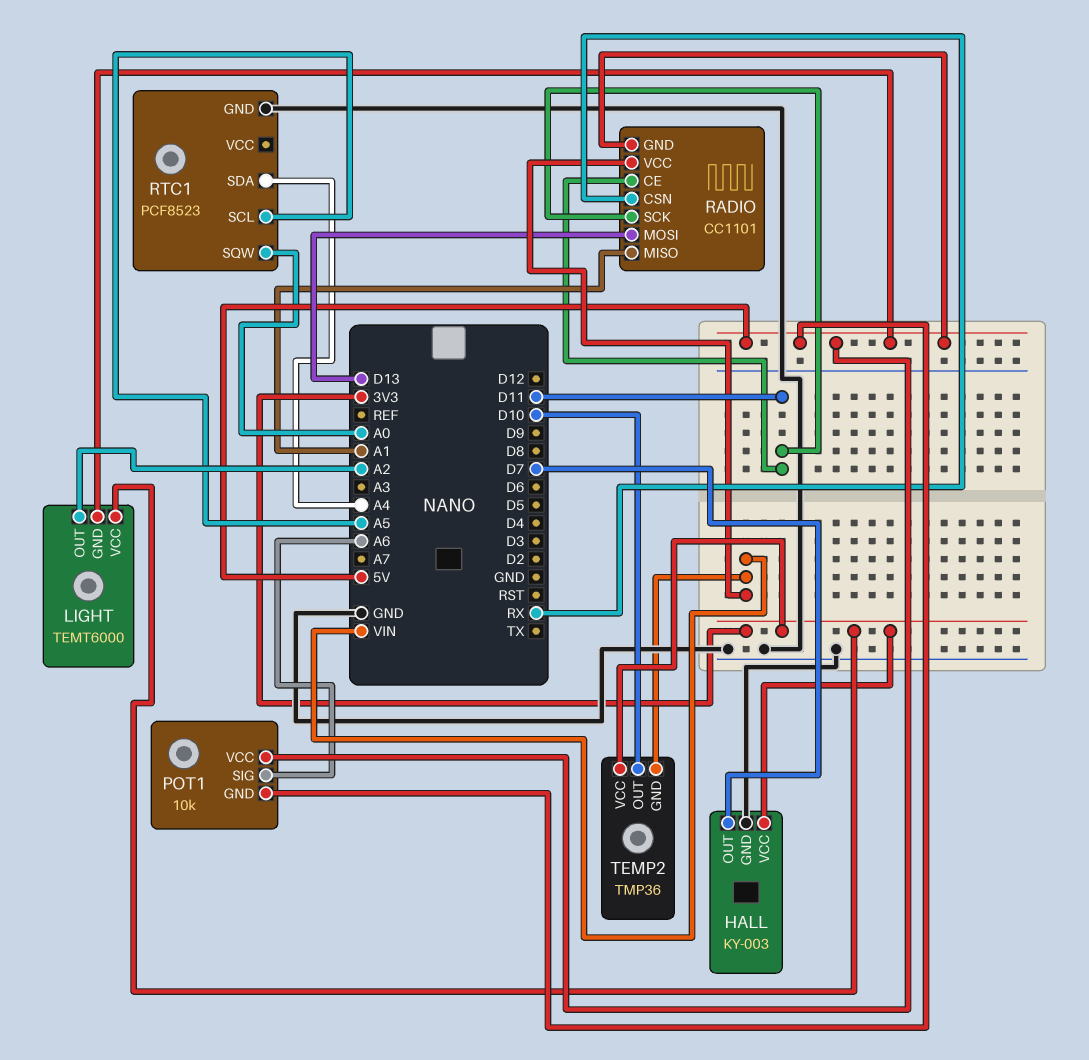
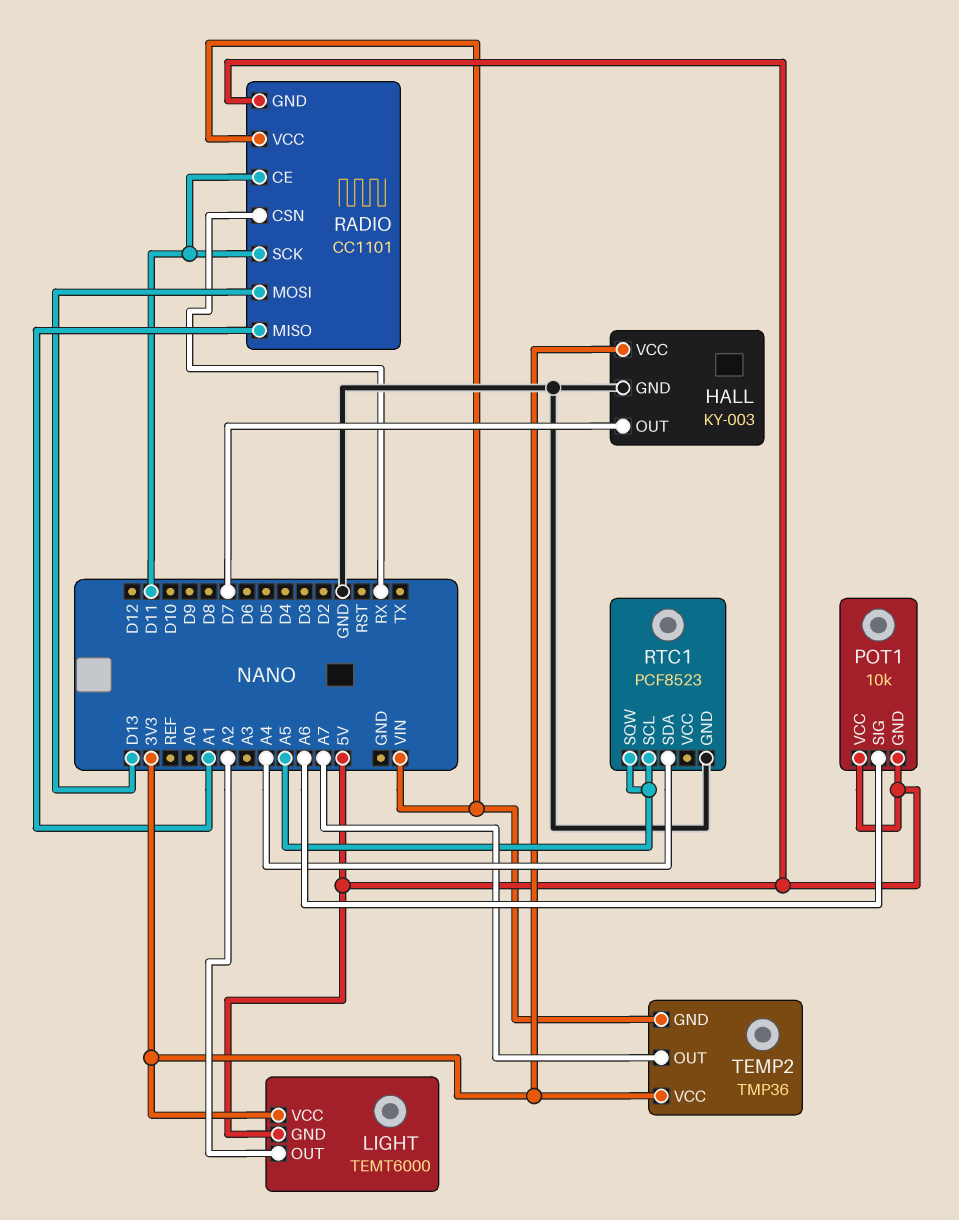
RTC1 pin SQW: A0 -> A5
TEMP2 pin OUT: D10 -> A7

